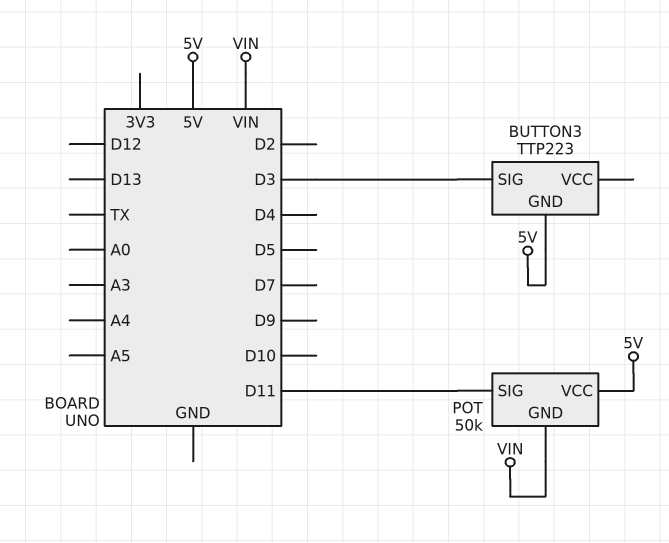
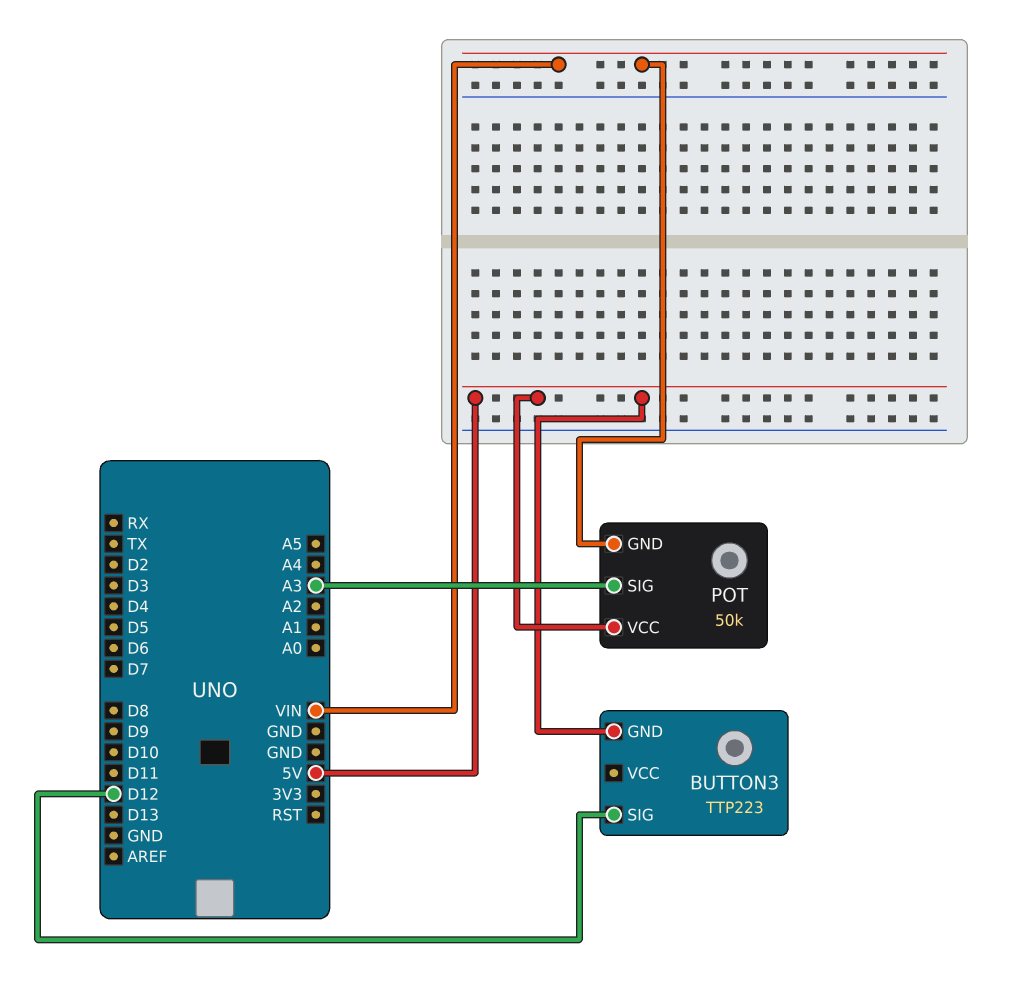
BUTTON3 pin SIG: D3 -> D12
POT pin SIG: D11 -> A3

